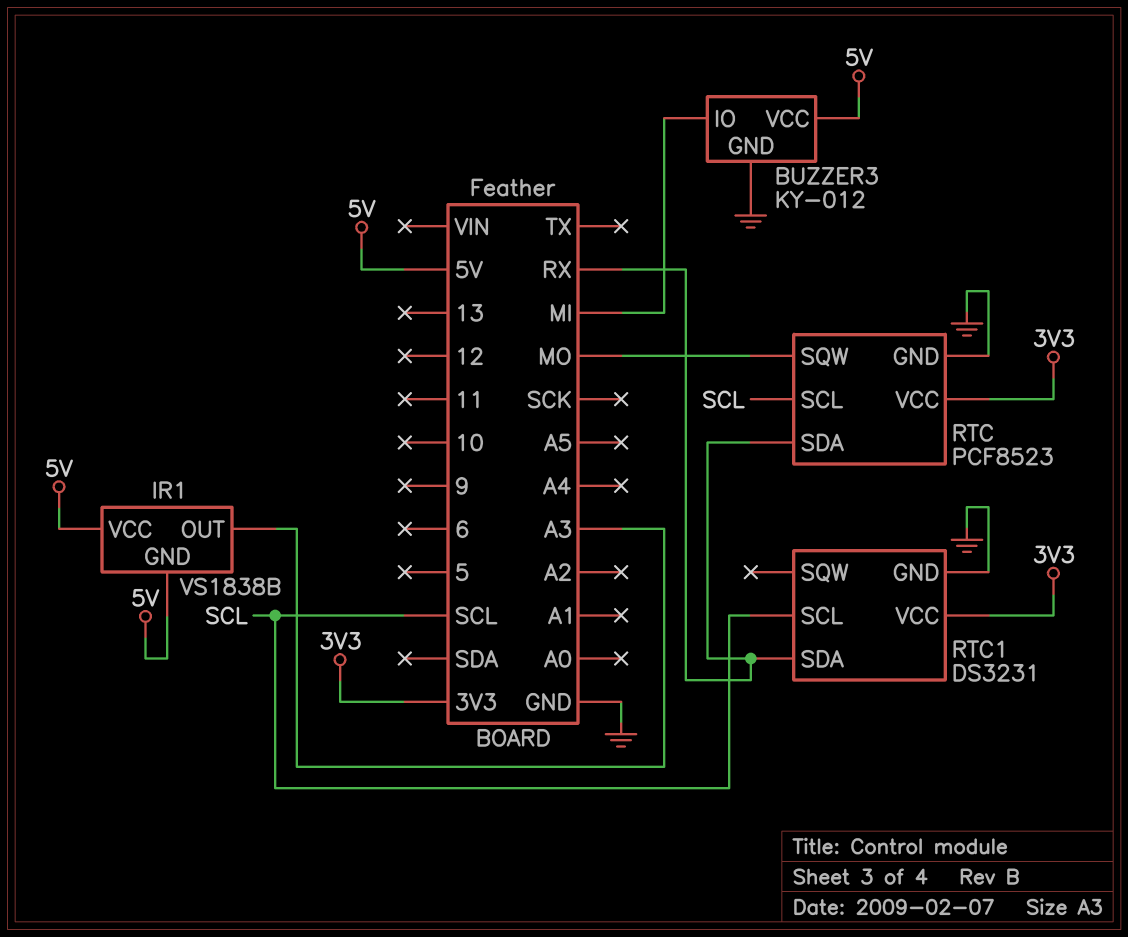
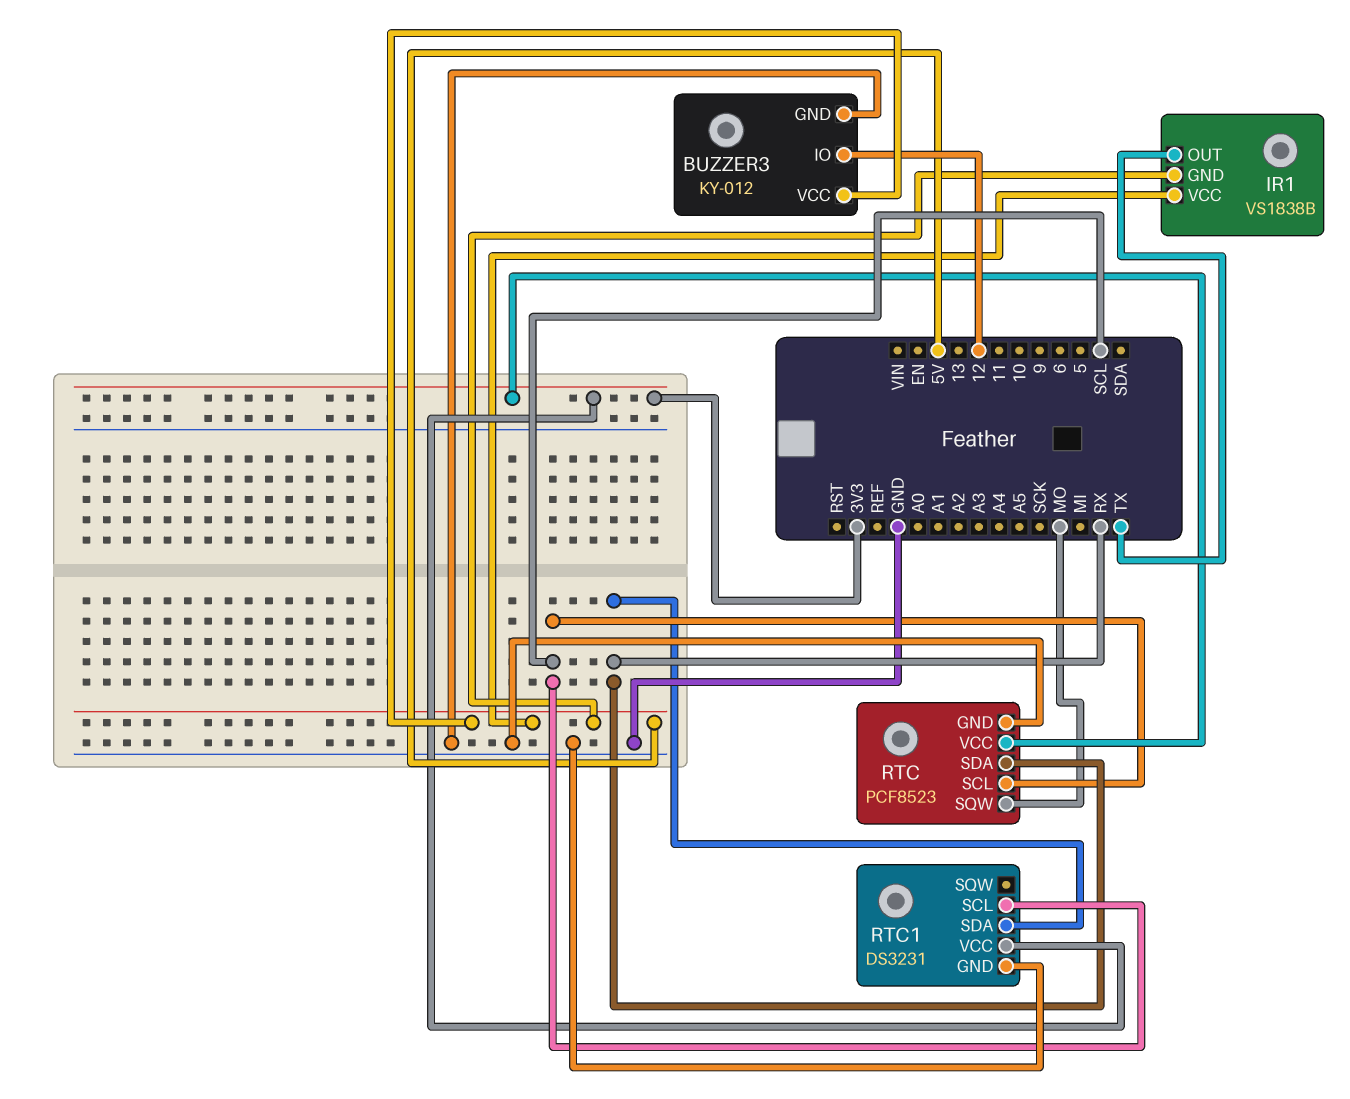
BUZZER3 pin IO: MI -> 12
IR1 pin OUT: A3 -> TX

